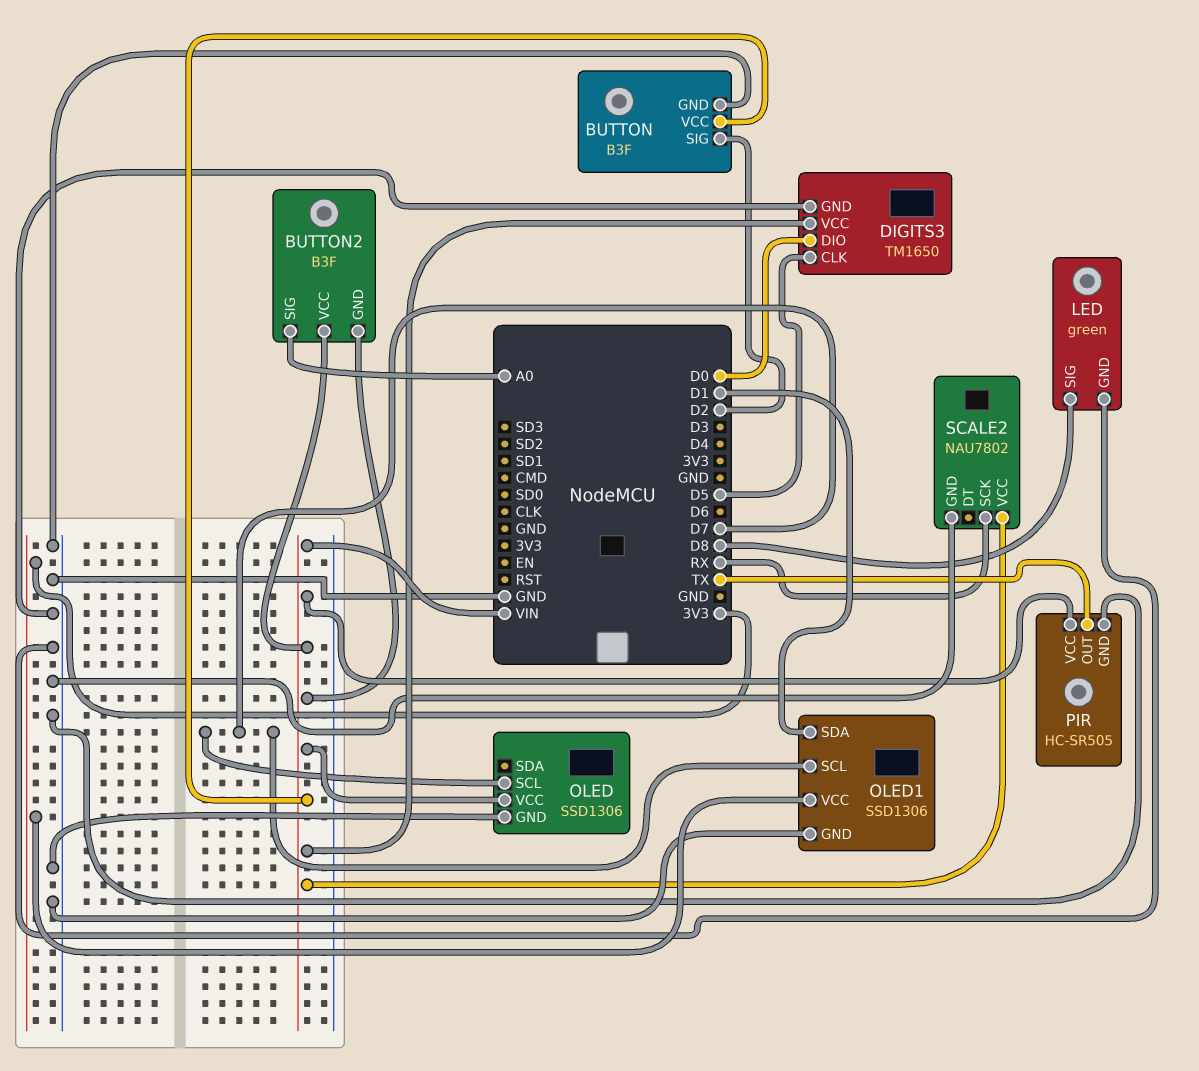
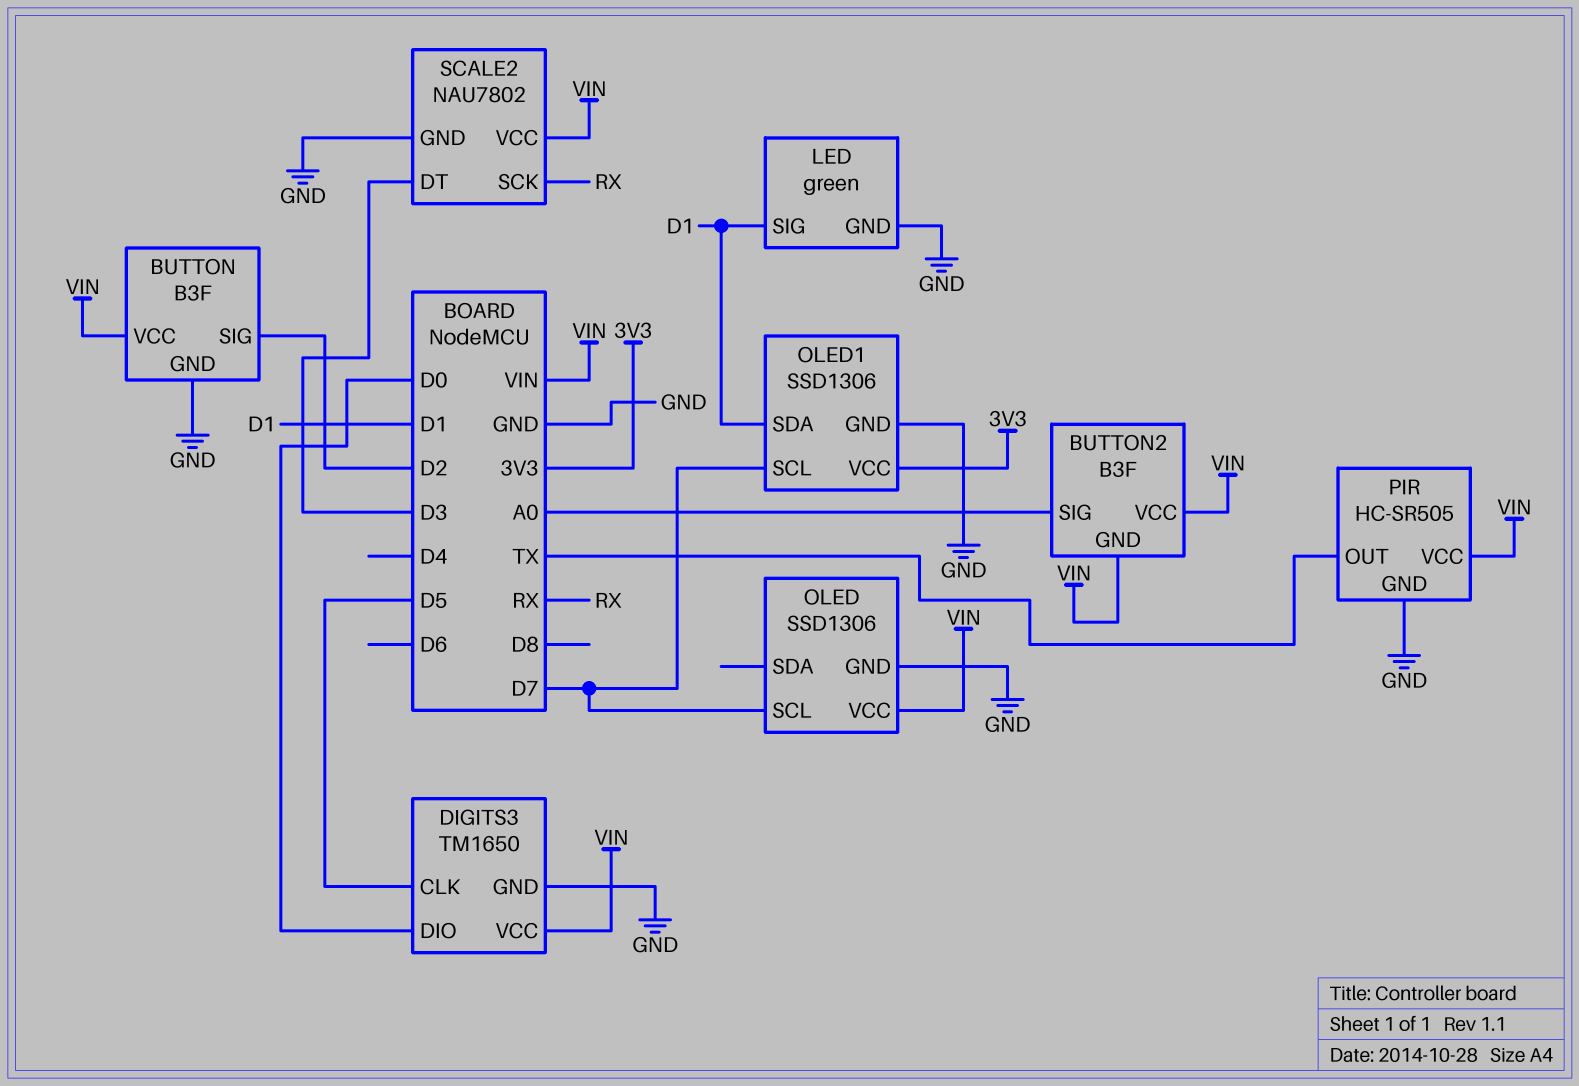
LED pin SIG: D8 -> D1
SCALE2 pin DT: none -> D3

